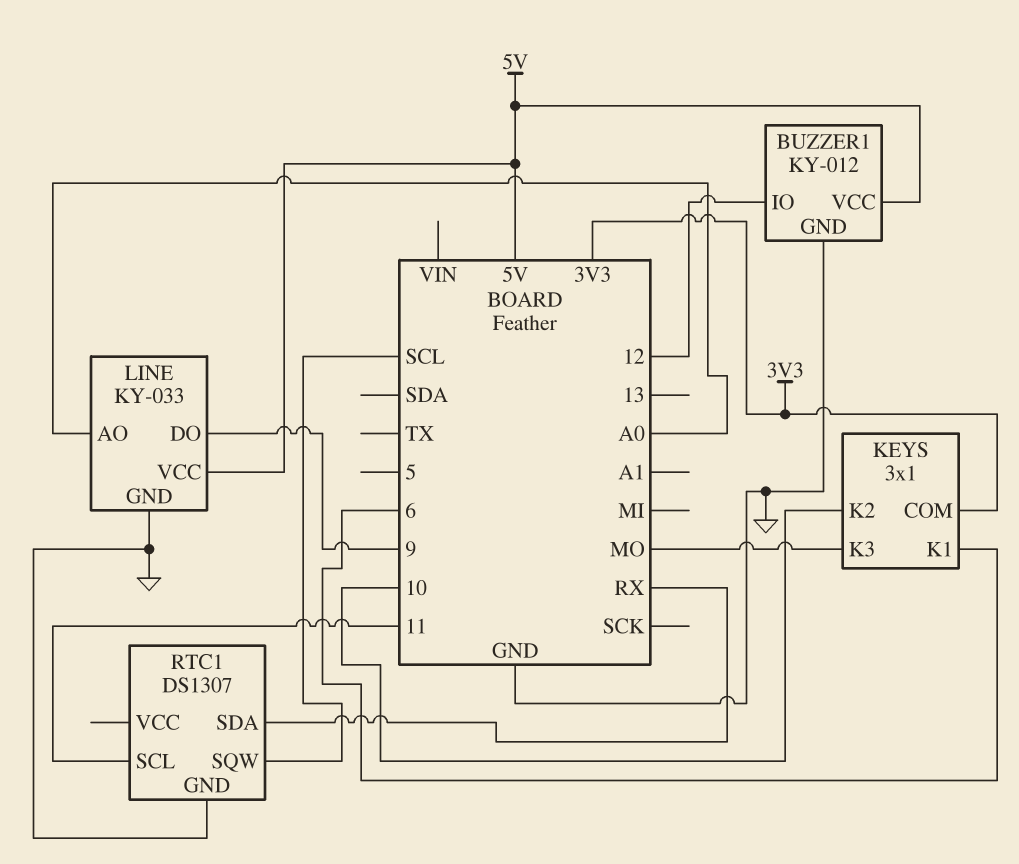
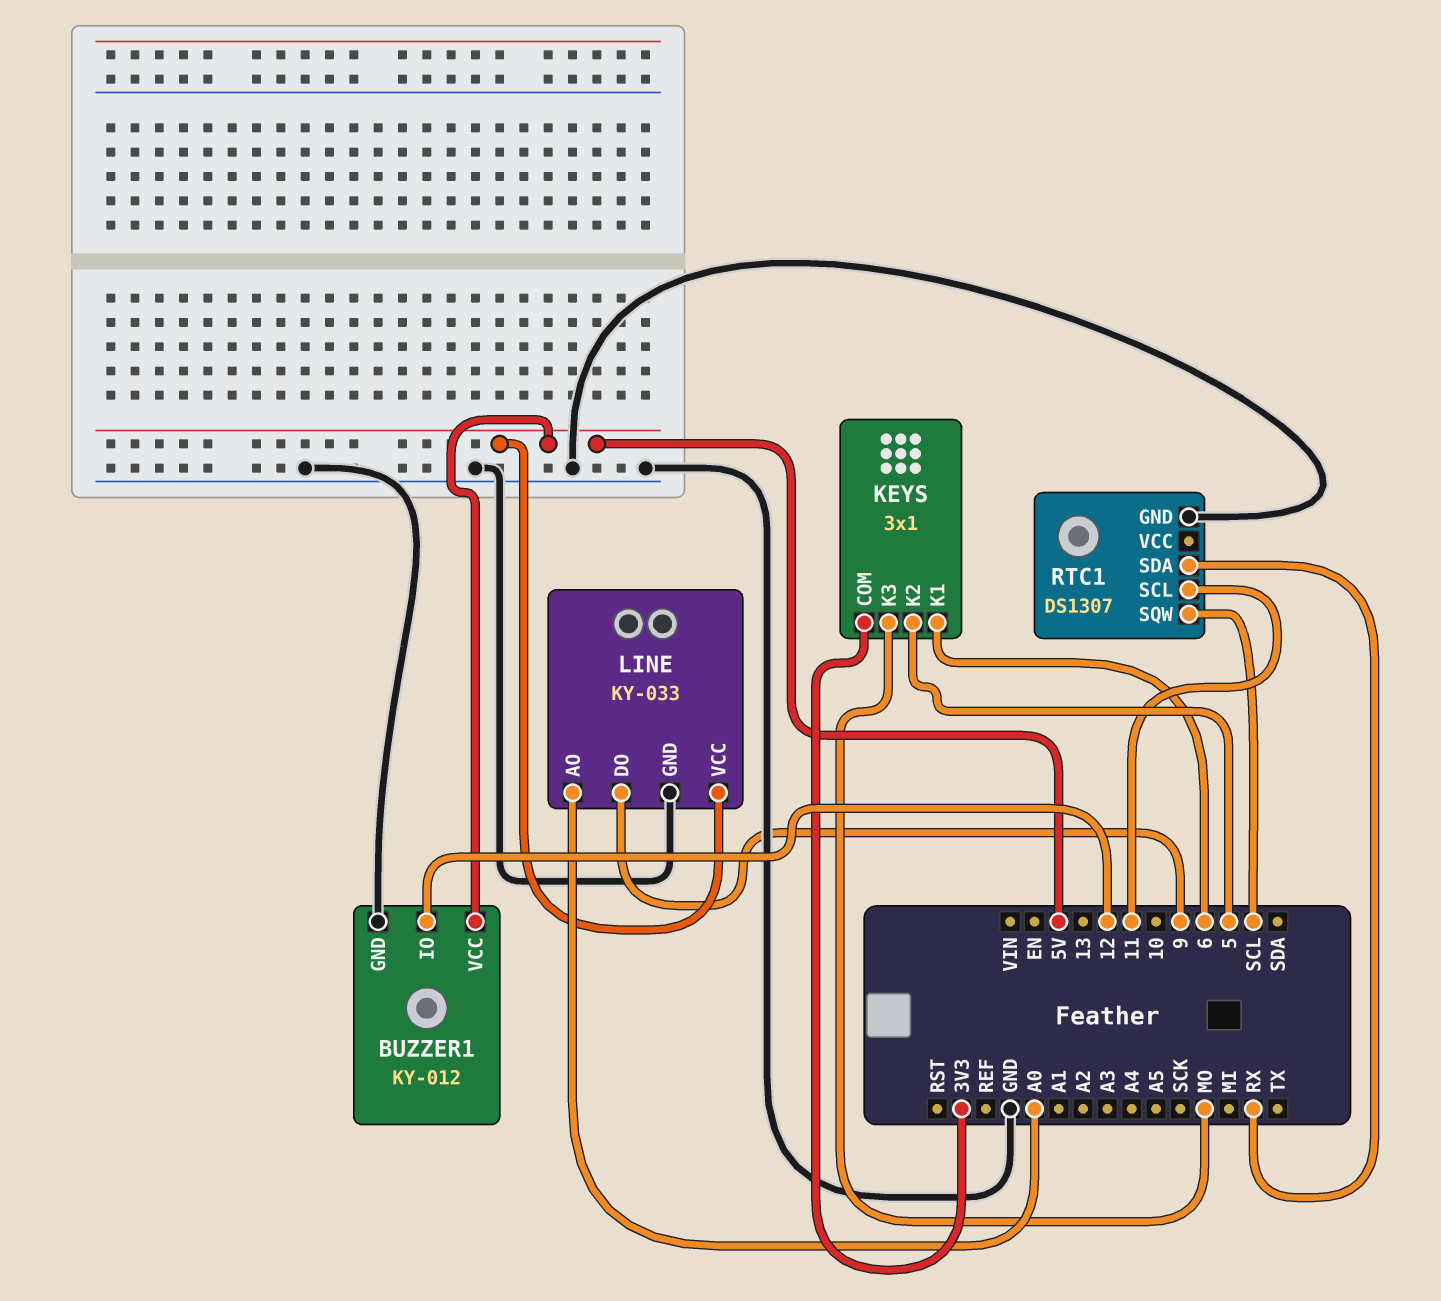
KEYS pin K2: 10 -> 5

